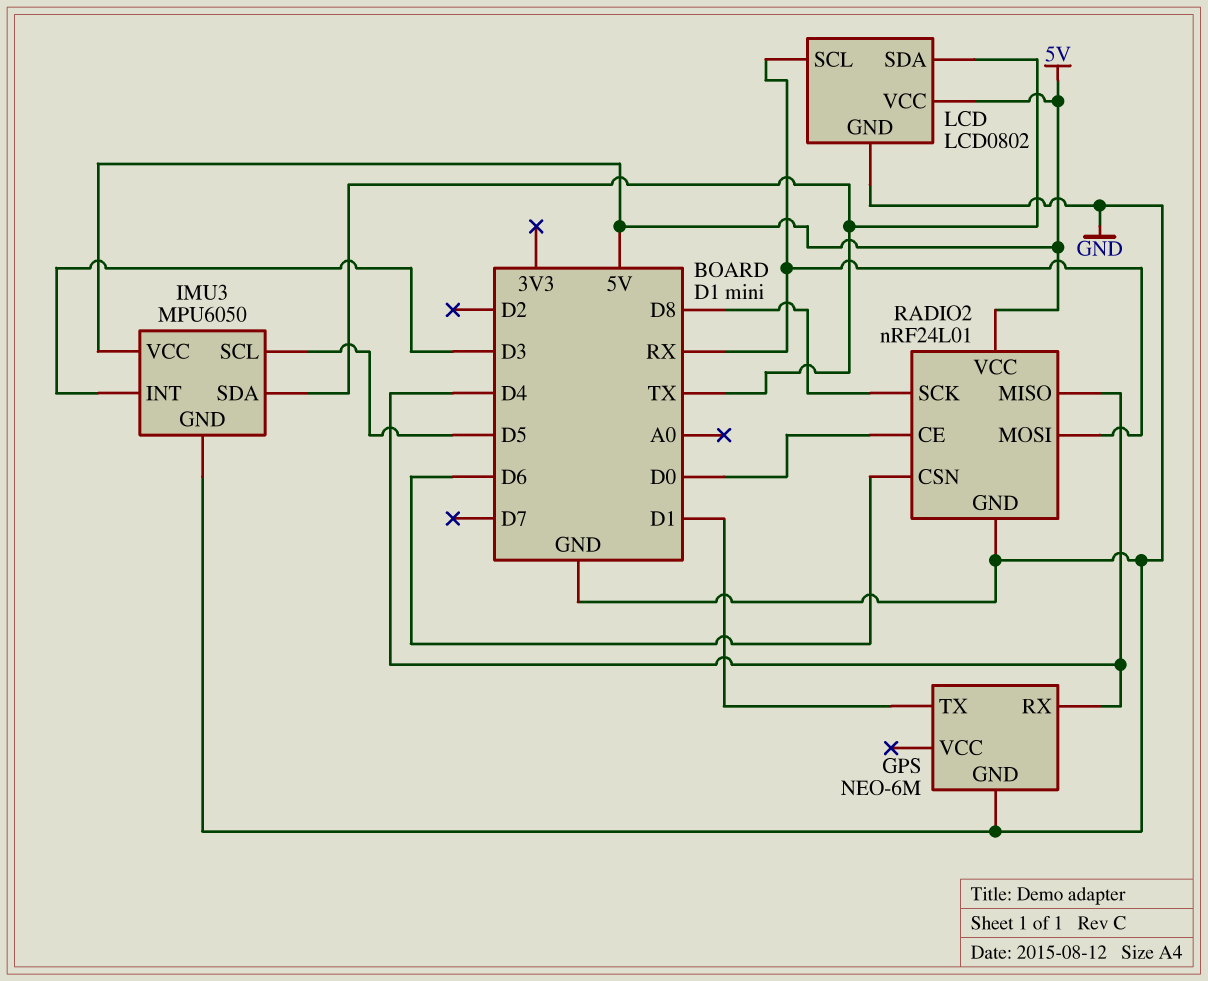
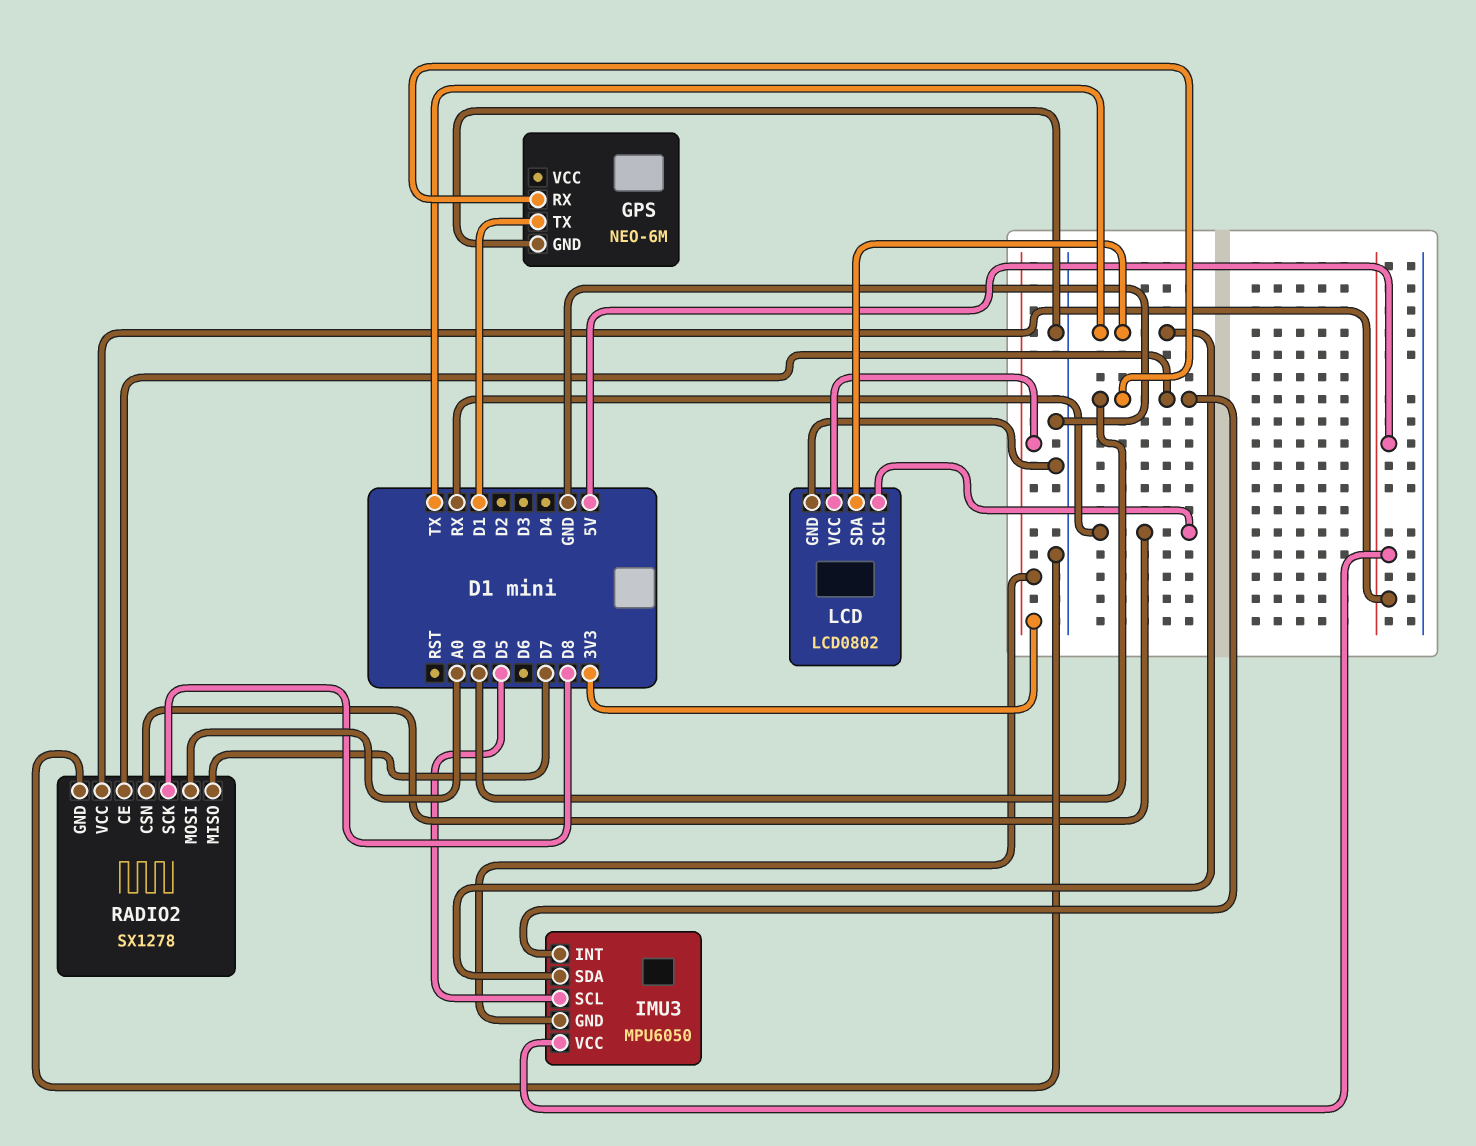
GPS pin RX: D4 -> D0
IMU3 pin GND: GND -> 3V3
IMU3 pin INT: D3 -> D0
LCD pin VCC: 5V -> 3V3
RADIO2: nRF24L01 -> SX1278
RADIO2 pin CSN: D6 -> RX
RADIO2 pin MISO: D4 -> D7
RADIO2 pin MOSI: RX -> A0

